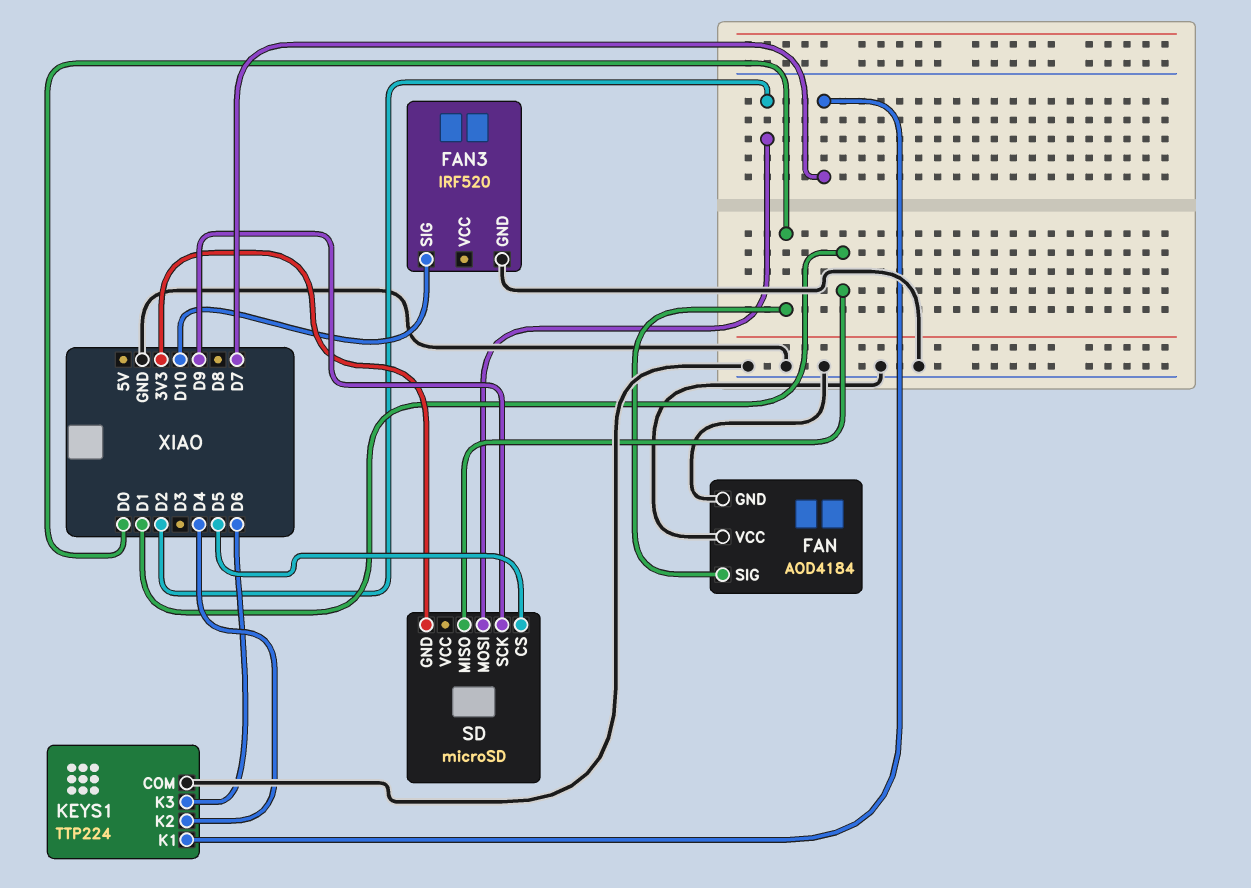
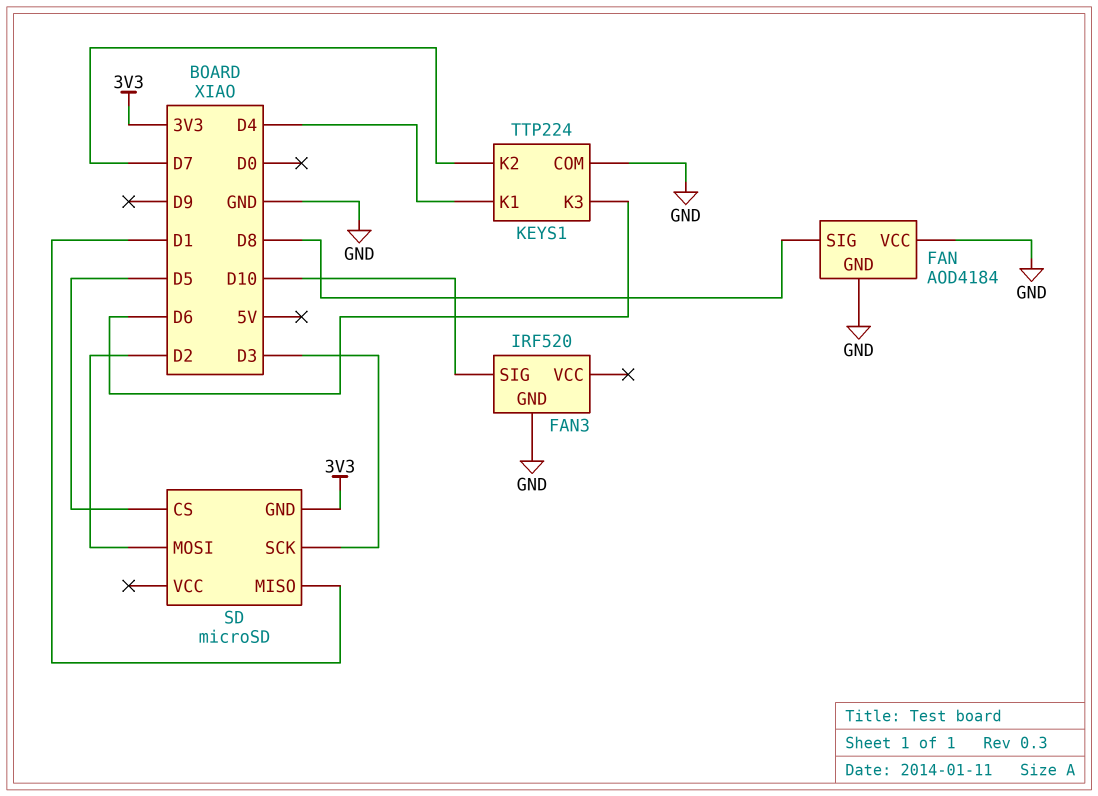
FAN pin SIG: D0 -> D8
KEYS1 pin K1: D7 -> D4
KEYS1 pin K2: D4 -> D7
SD pin SCK: D9 -> D3

